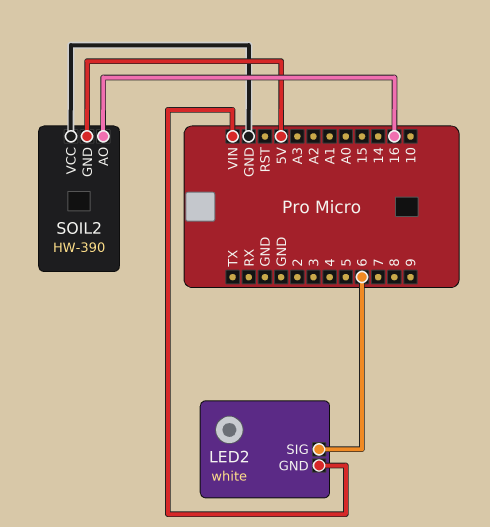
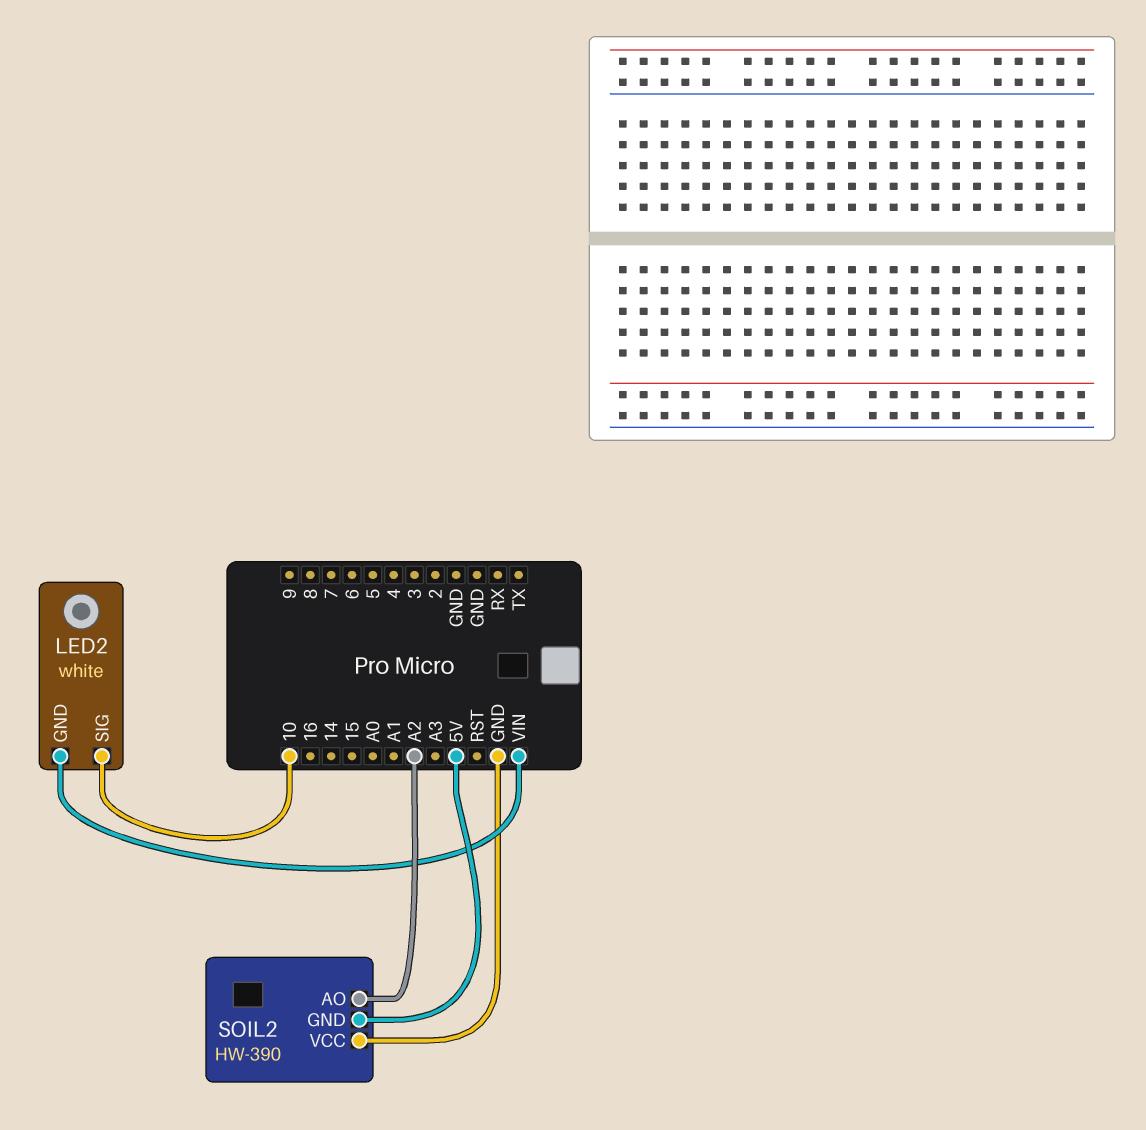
LED2 pin SIG: 6 -> 10
SOIL2 pin AO: 16 -> A2

